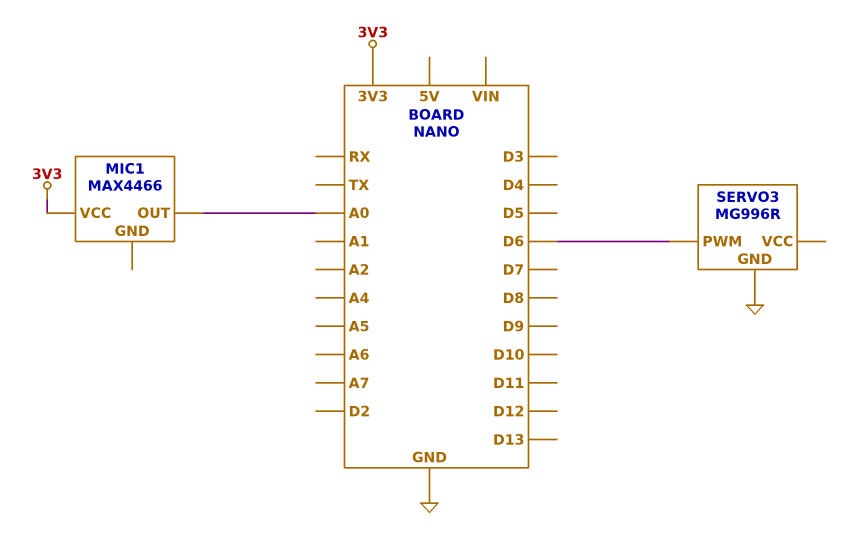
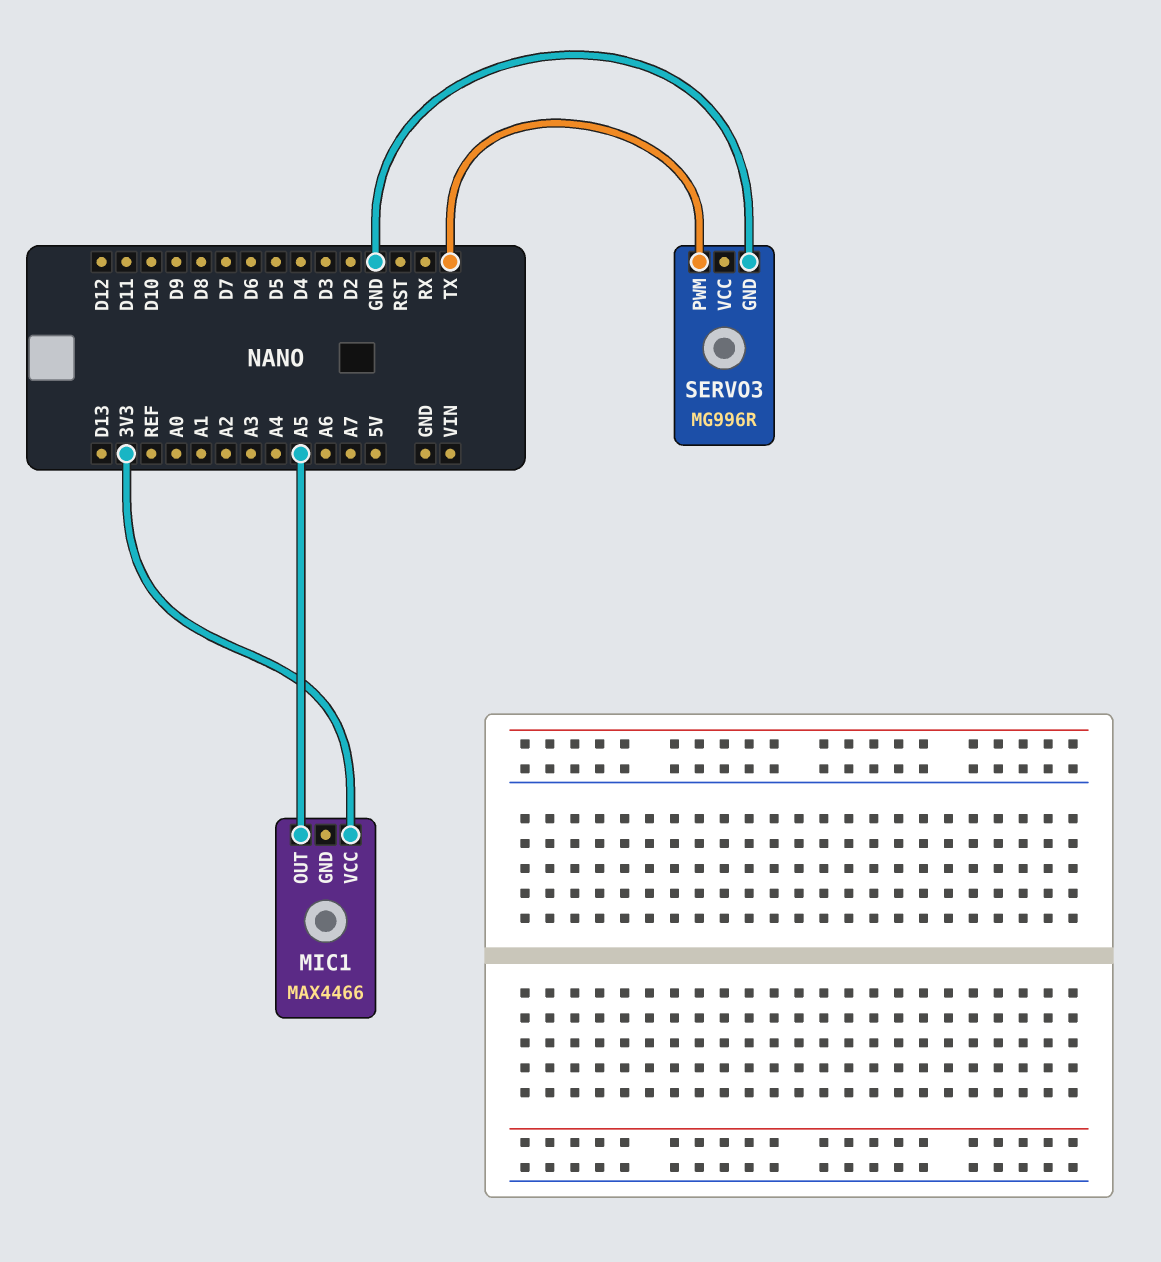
MIC1 pin OUT: A0 -> A5
SERVO3 pin PWM: D6 -> TX

